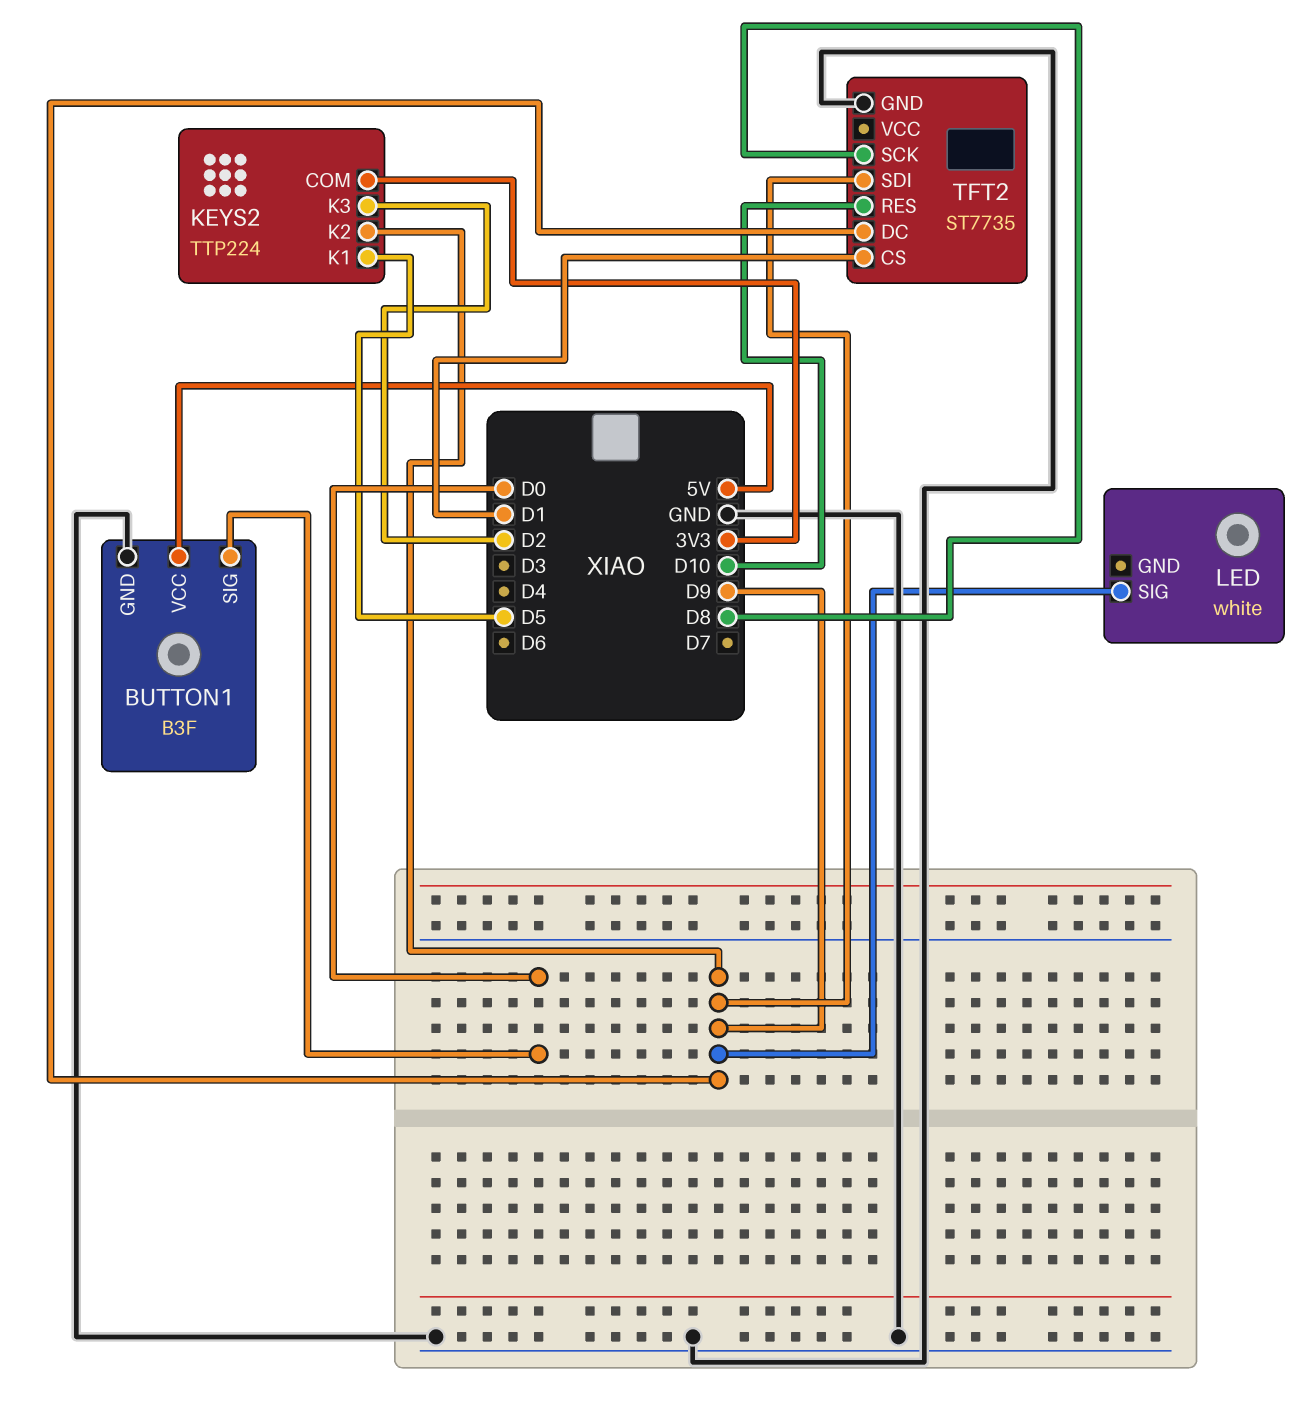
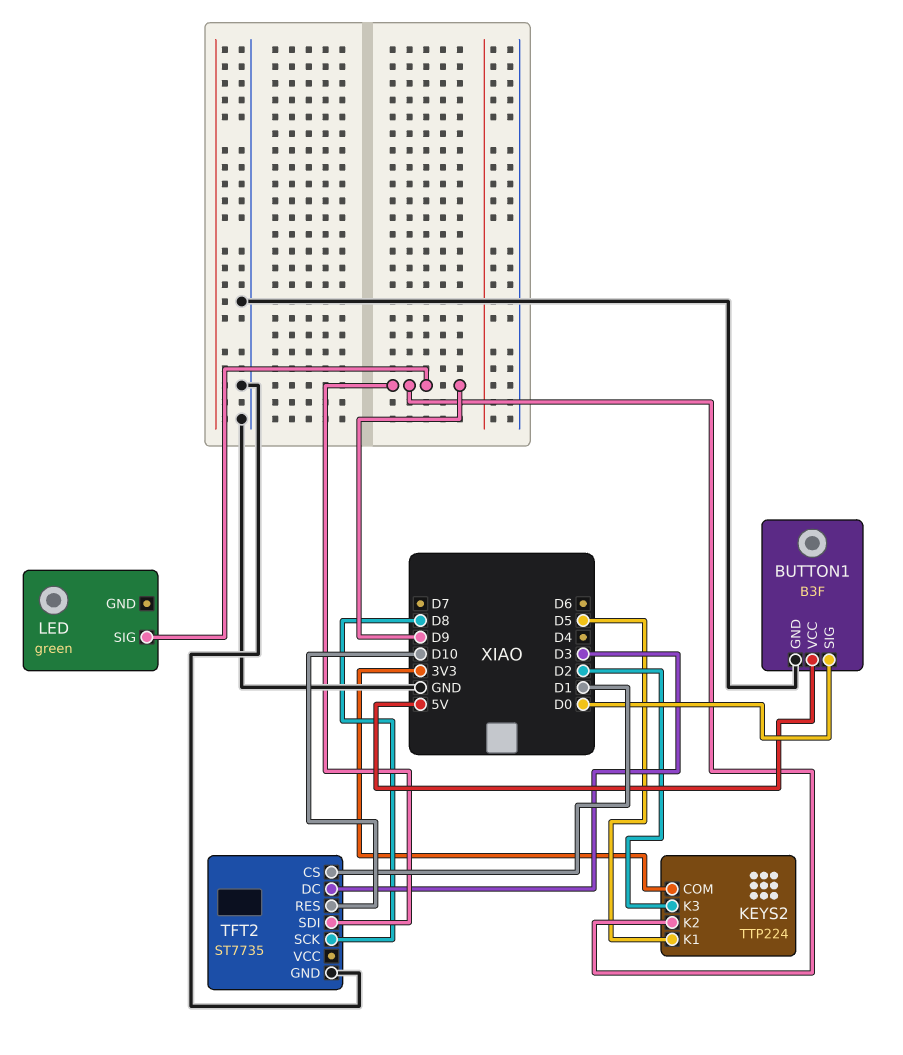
LED: white -> green
TFT2 pin DC: D9 -> D3

